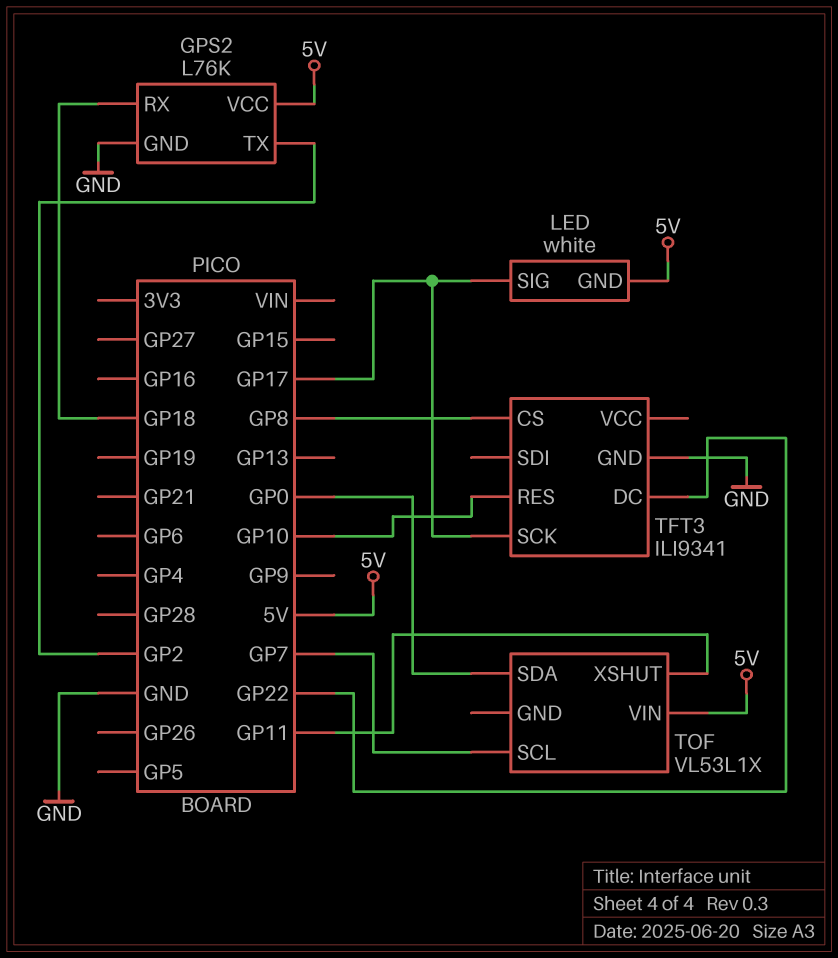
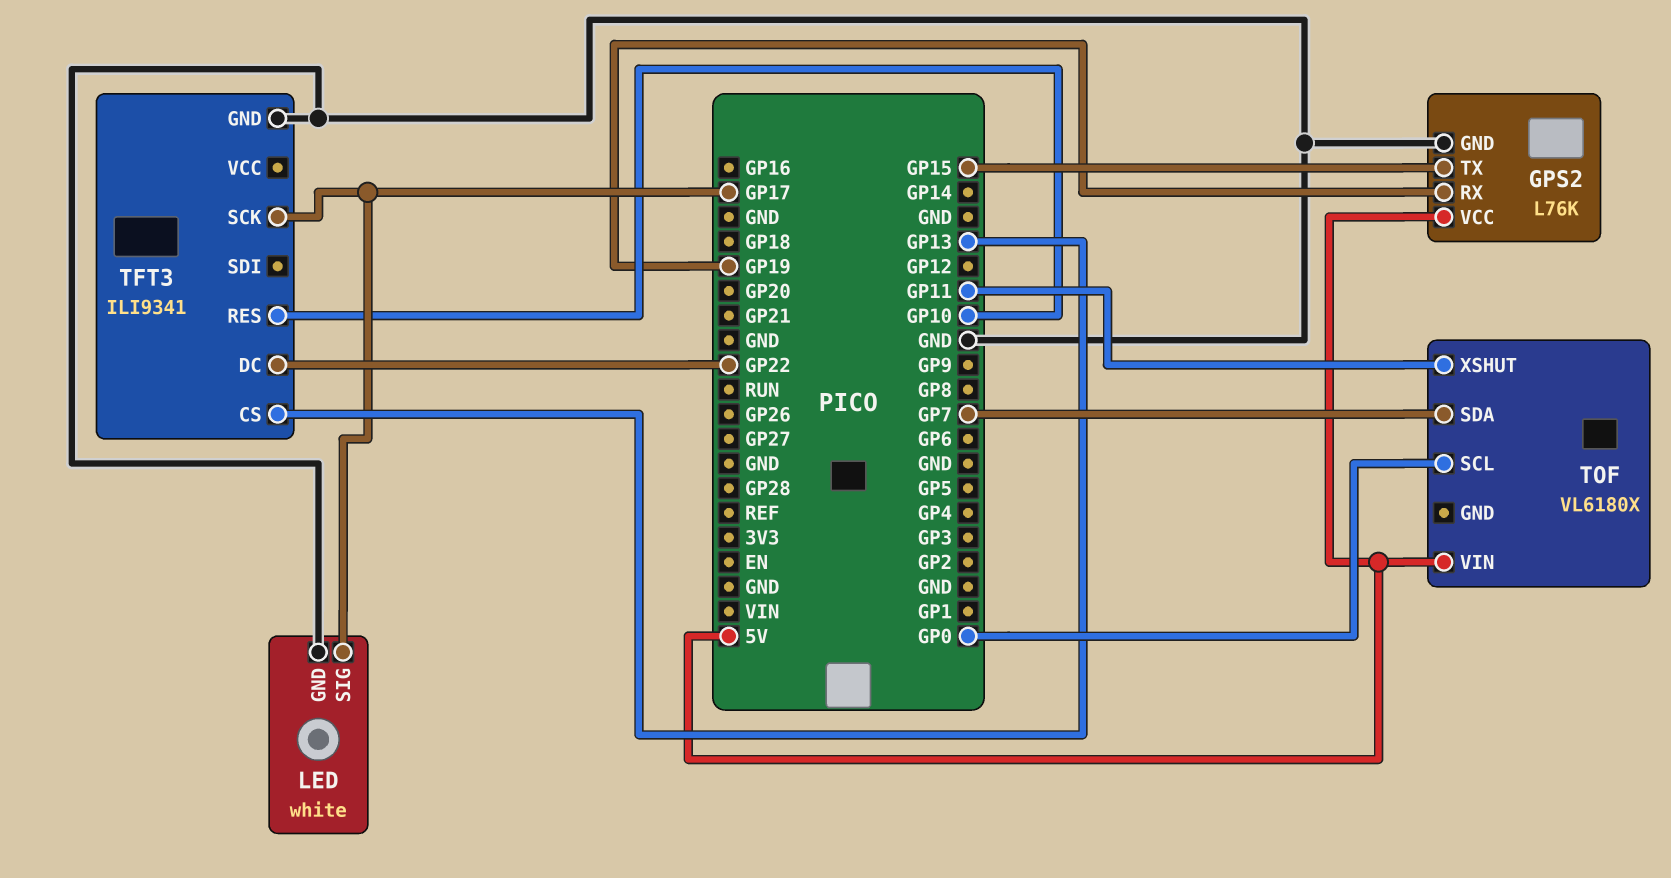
GPS2 pin RX: GP18 -> GP19
GPS2 pin TX: GP2 -> GP15
LED pin GND: 5V -> GND
TFT3 pin CS: GP8 -> GP13
TOF: VL53L1X -> VL6180X
TOF pin SCL: GP7 -> GP0
TOF pin SDA: GP0 -> GP7

